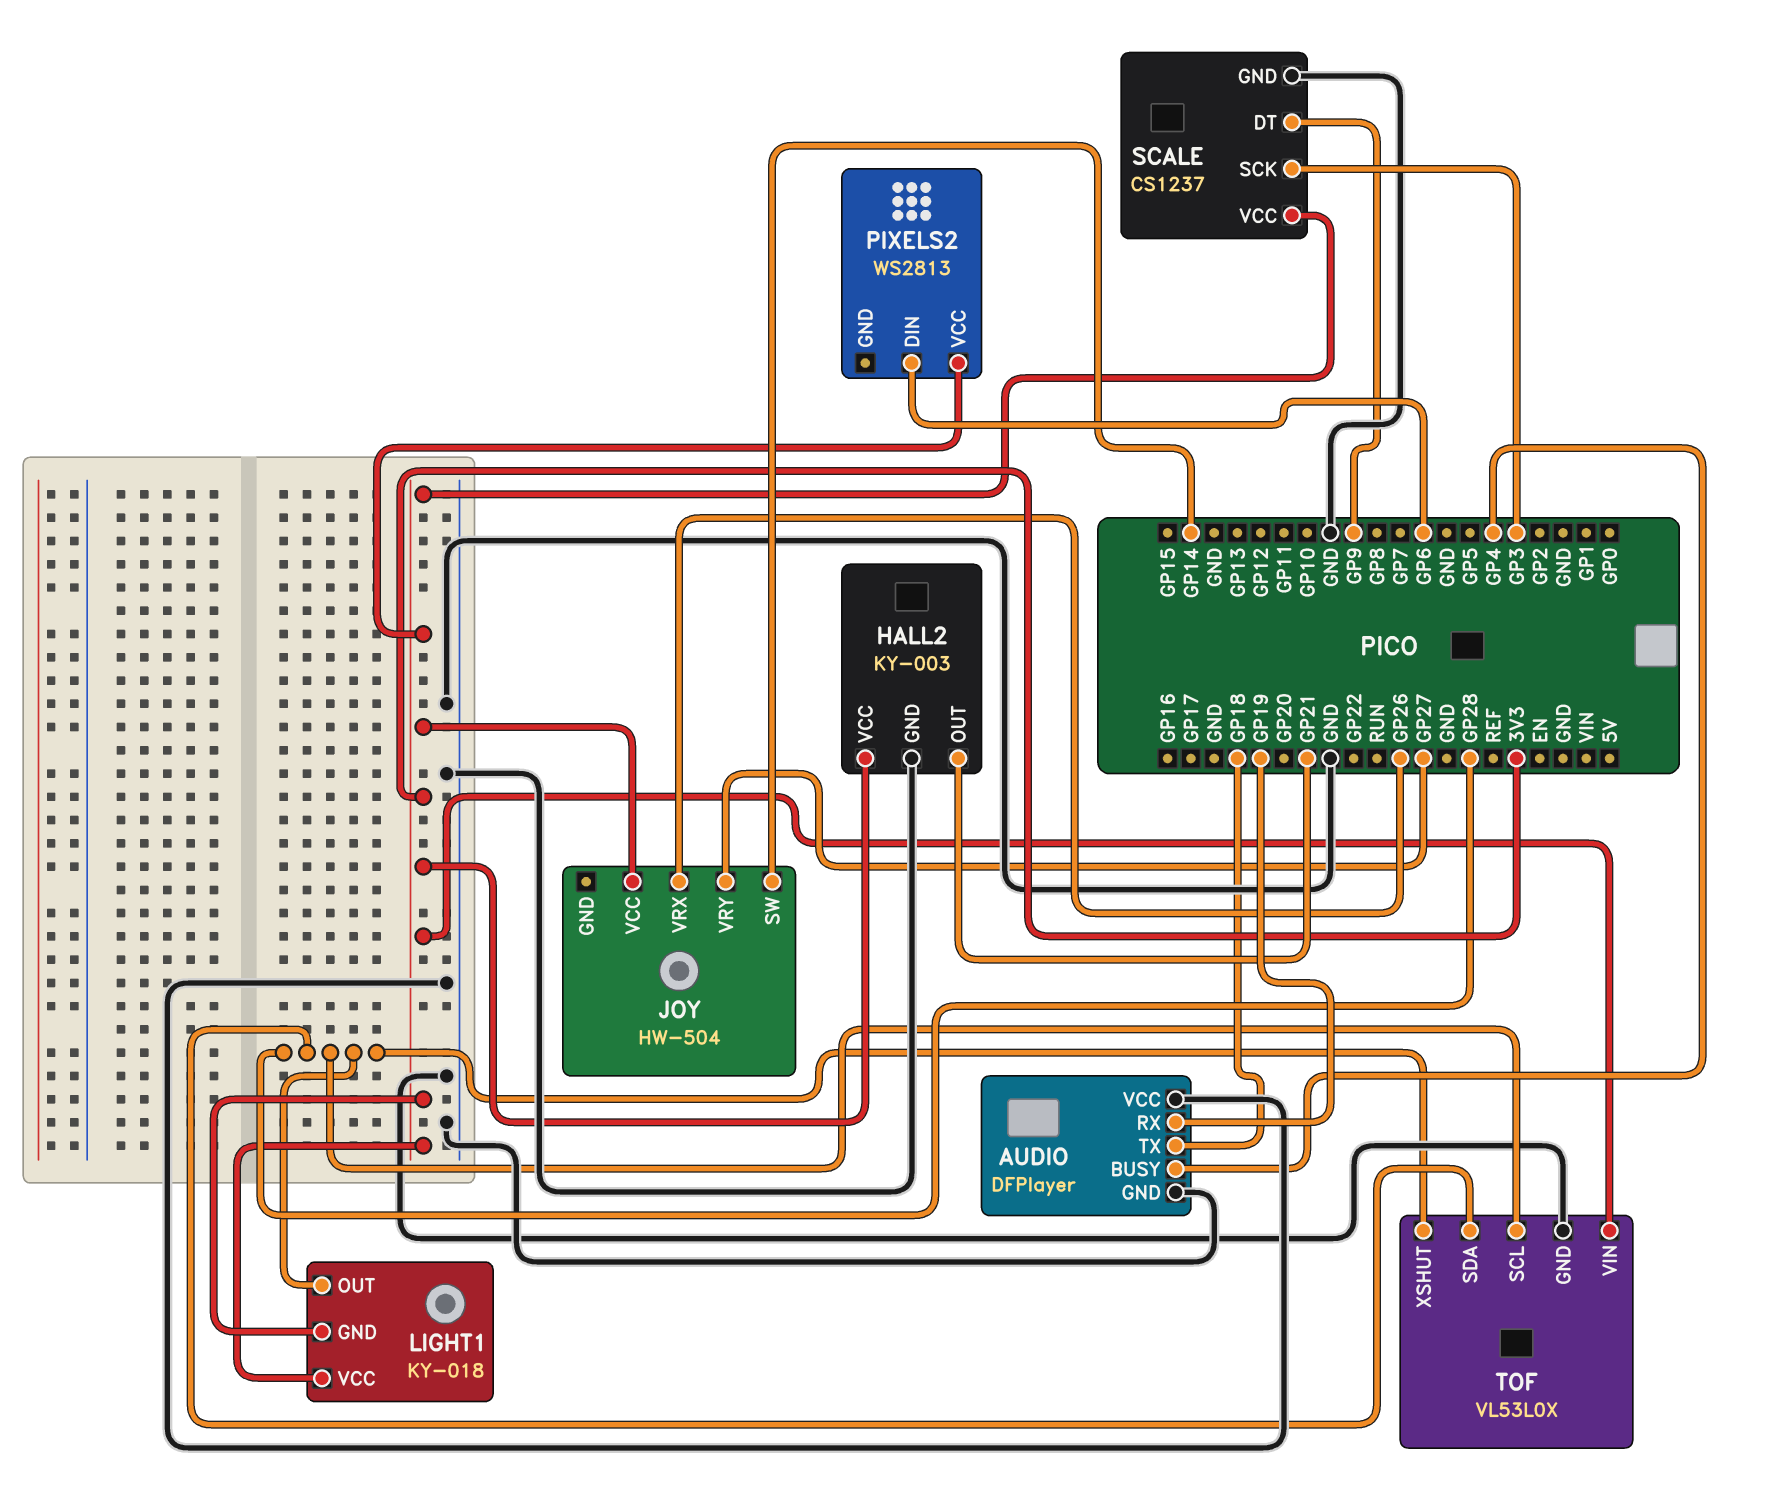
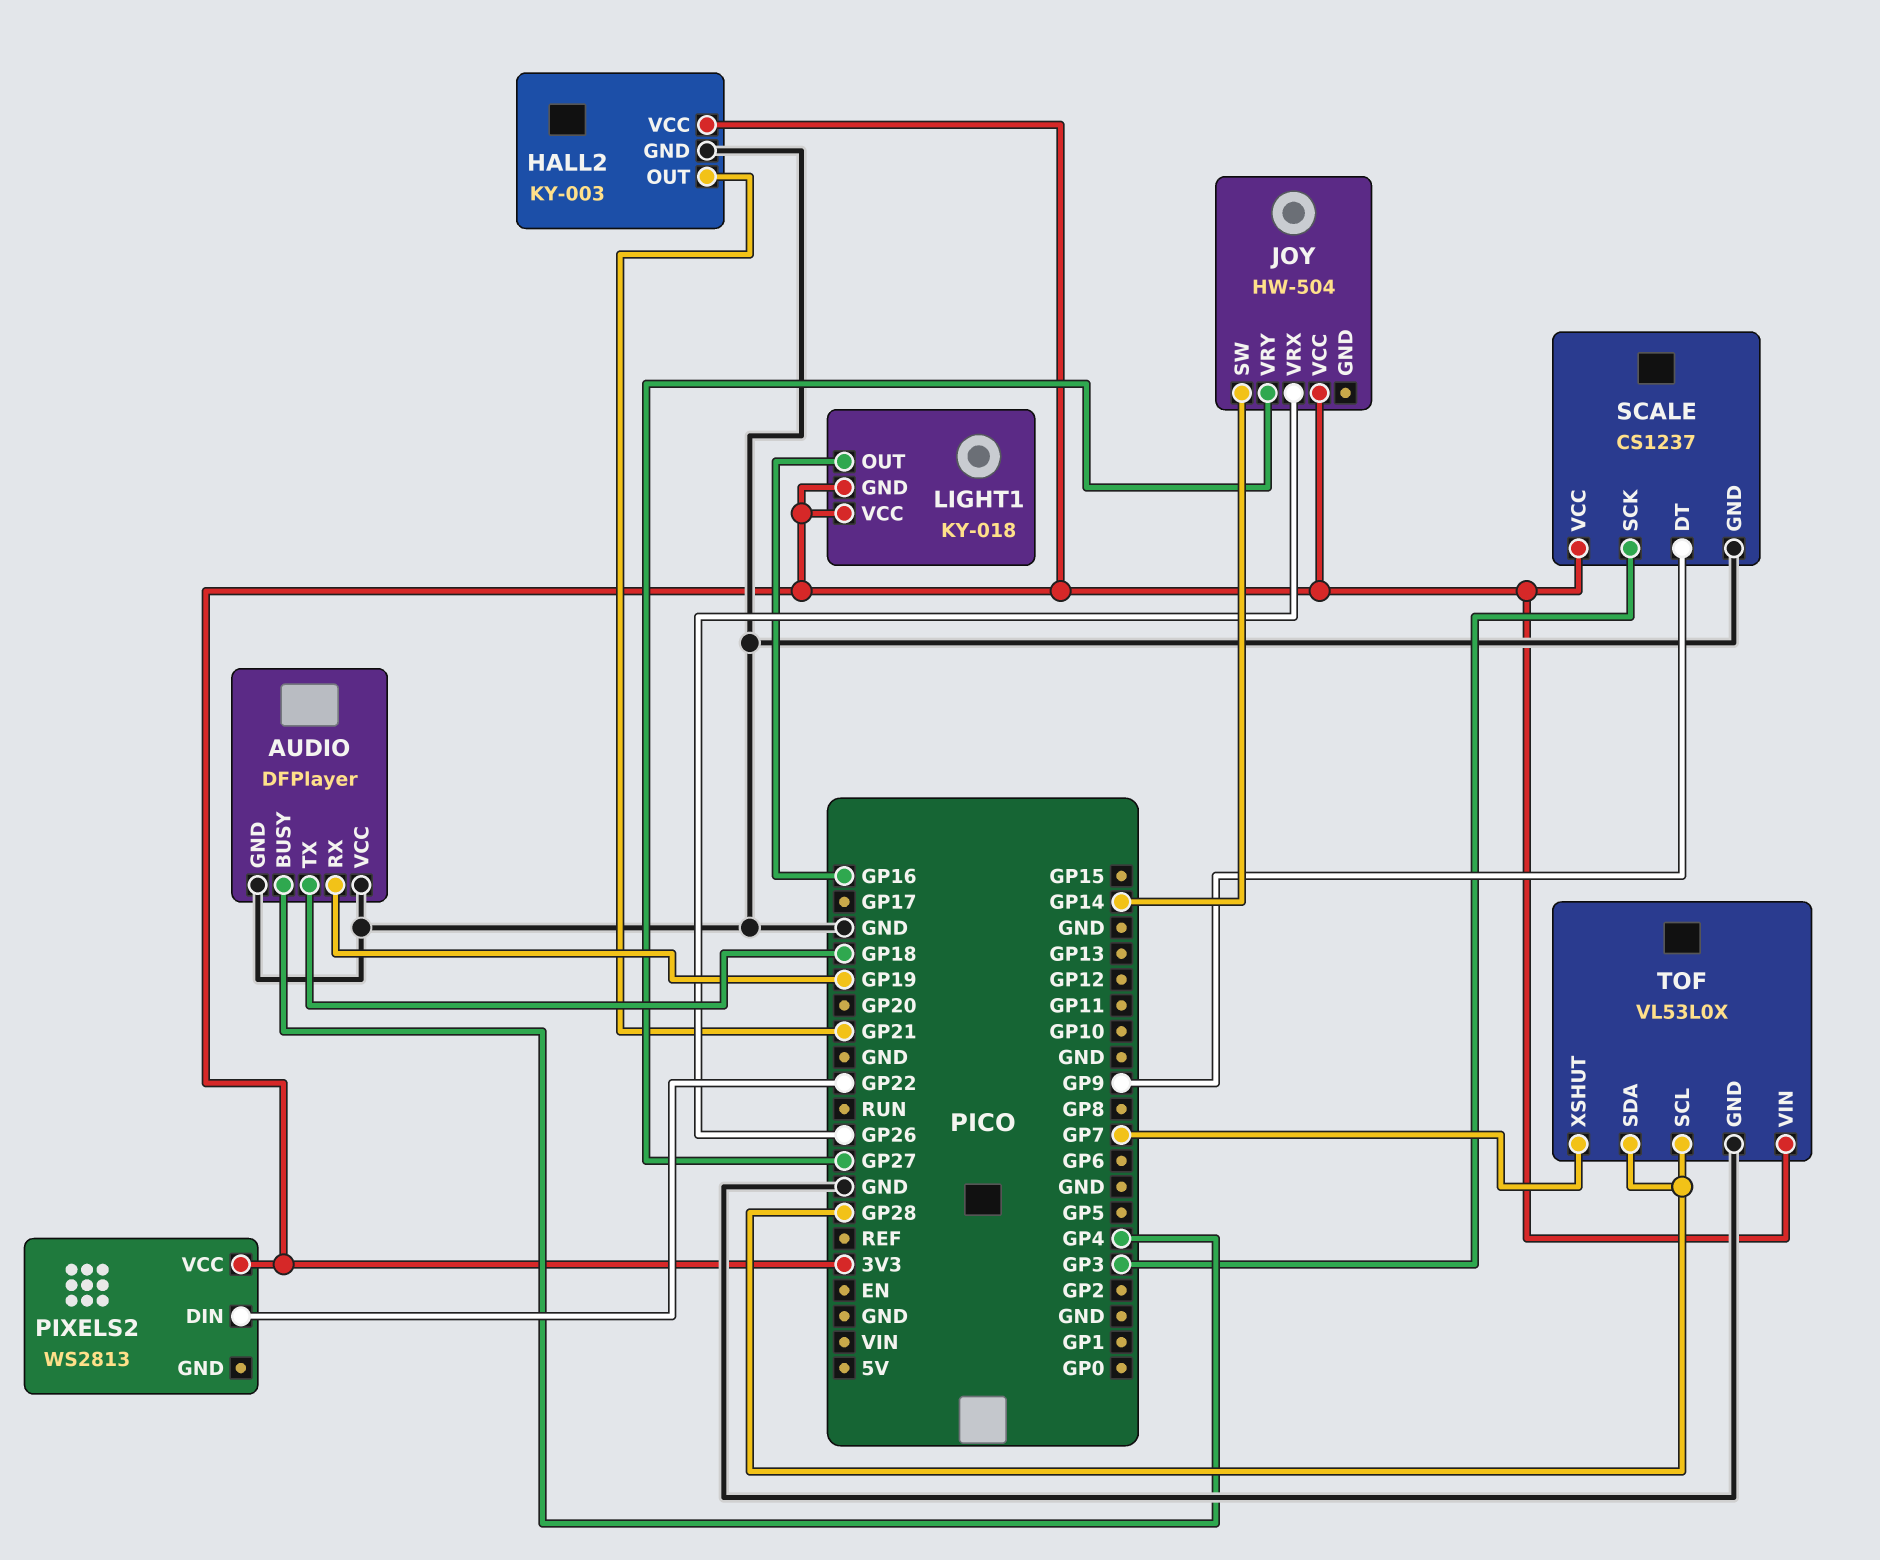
LIGHT1 pin OUT: GP28 -> GP16
PIXELS2 pin DIN: GP6 -> GP22
TOF pin XSHUT: GP28 -> GP7

